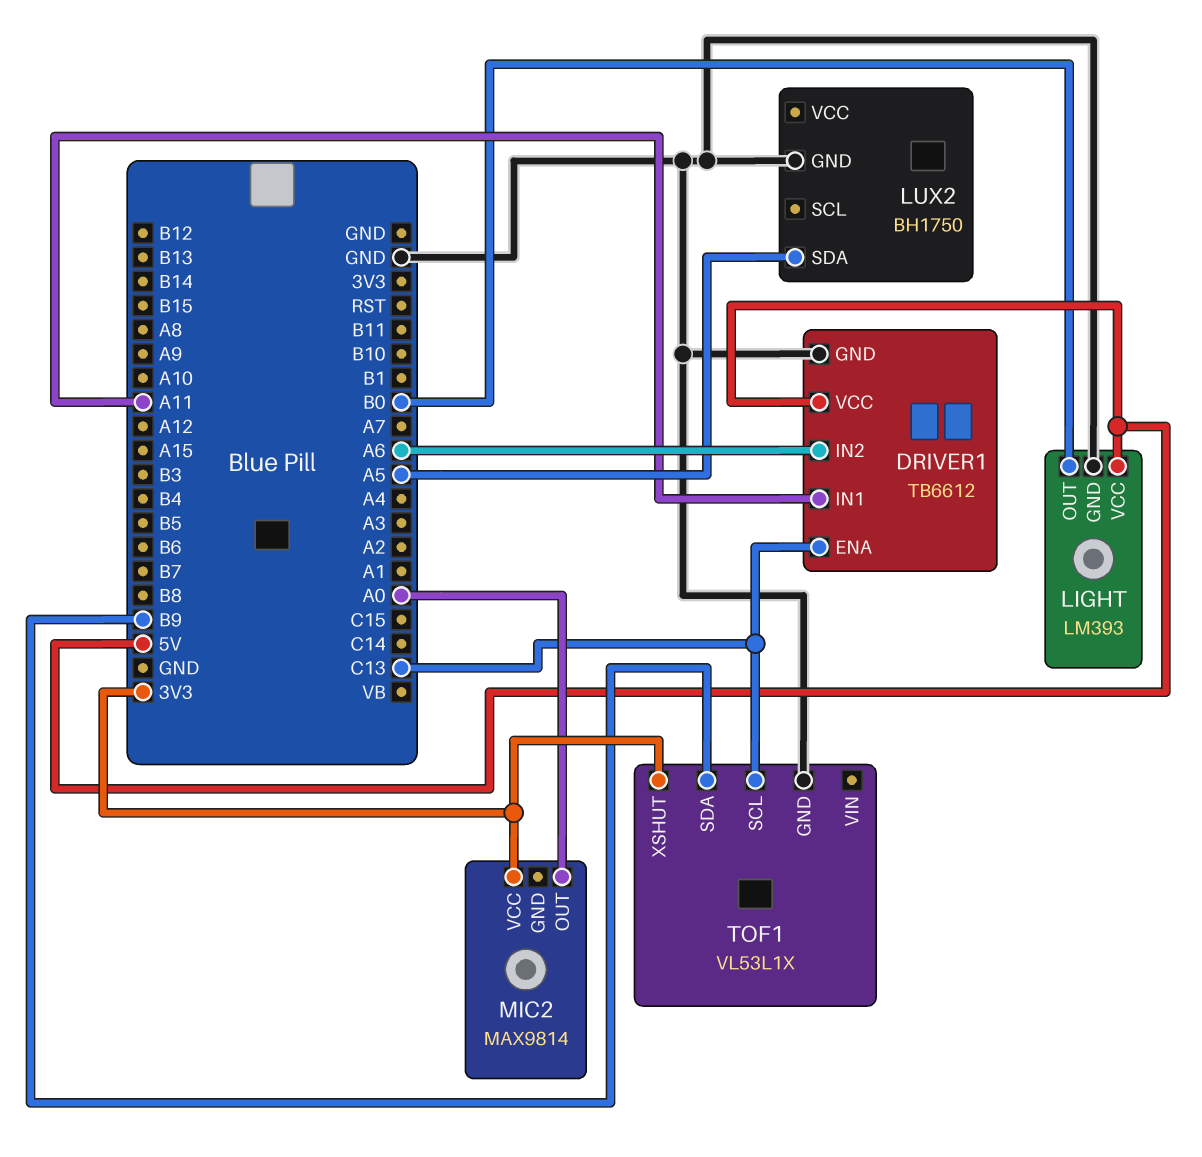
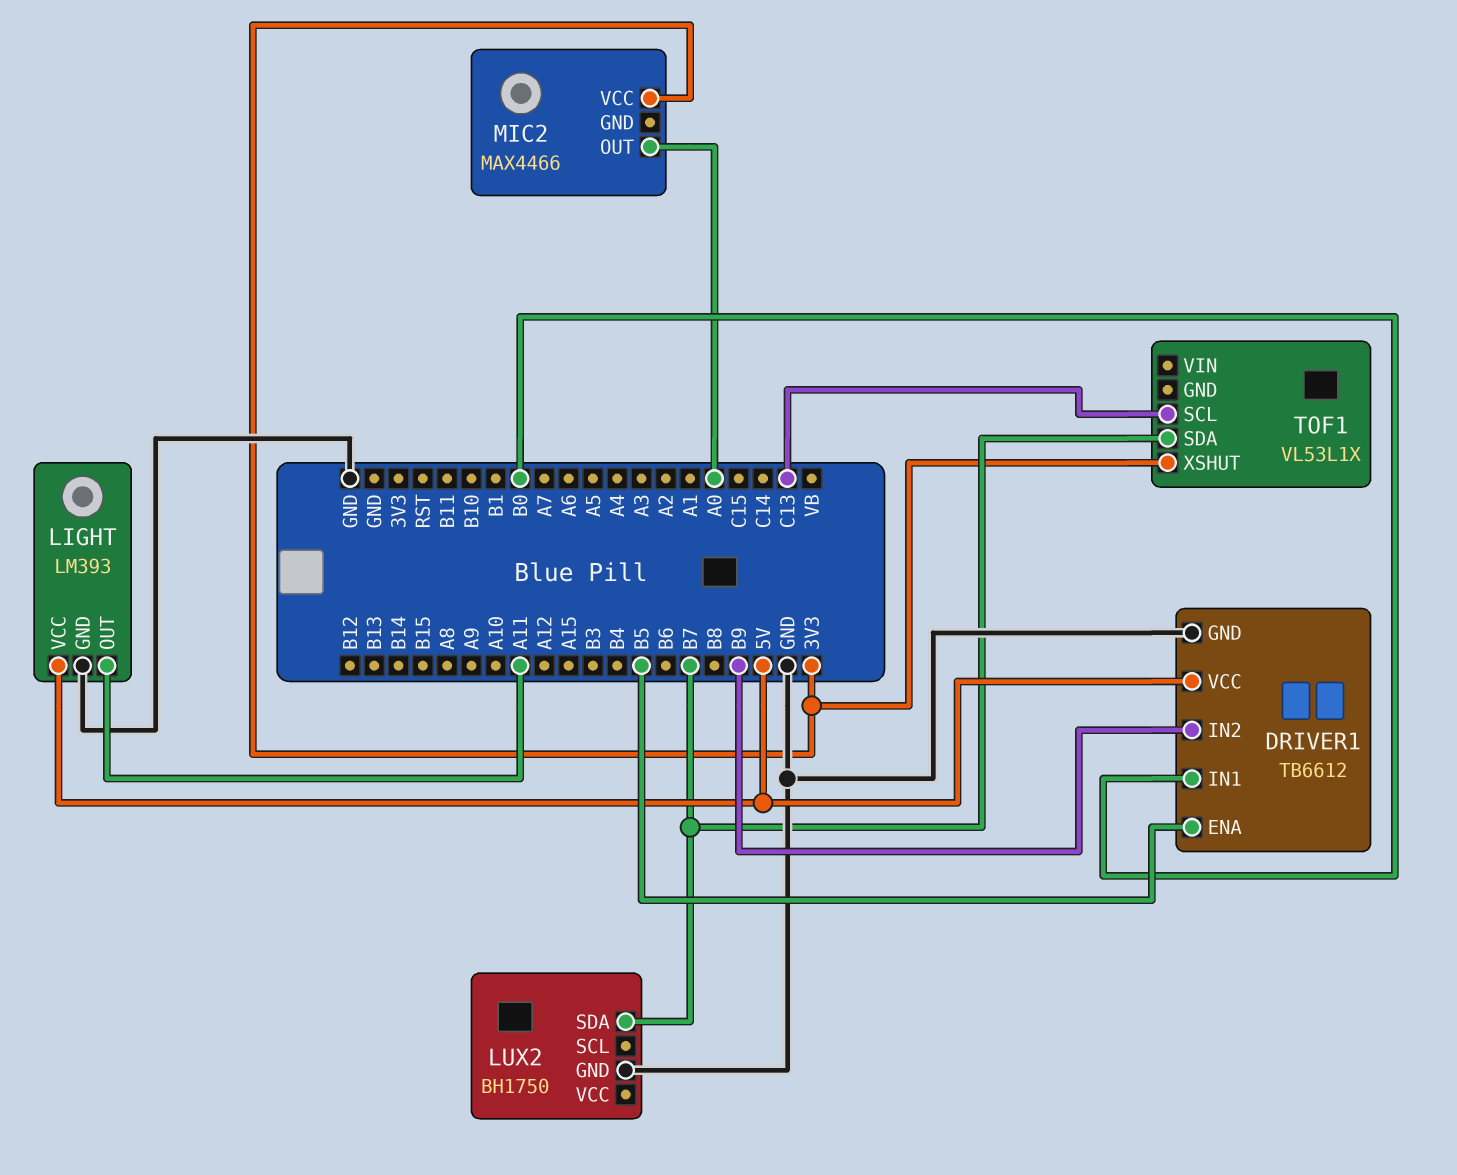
DRIVER1 pin ENA: C13 -> B5
DRIVER1 pin IN1: A11 -> B0
DRIVER1 pin IN2: A6 -> B9
LIGHT pin OUT: B0 -> A11
LUX2 pin SDA: A5 -> B7
MIC2: MAX9814 -> MAX4466
TOF1 pin GND: GND -> none
TOF1 pin SDA: B9 -> B7

